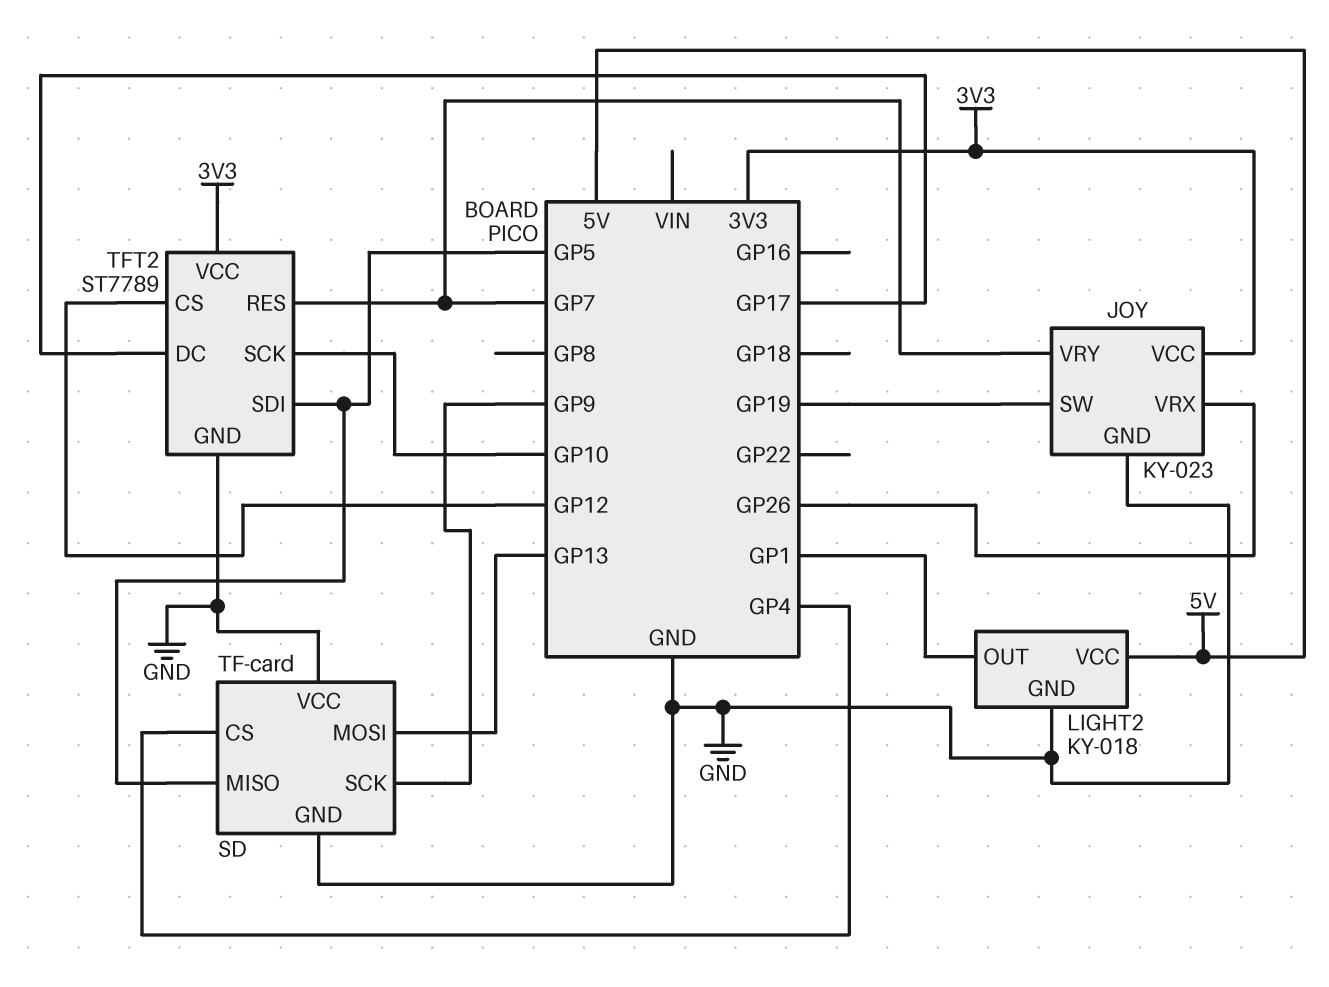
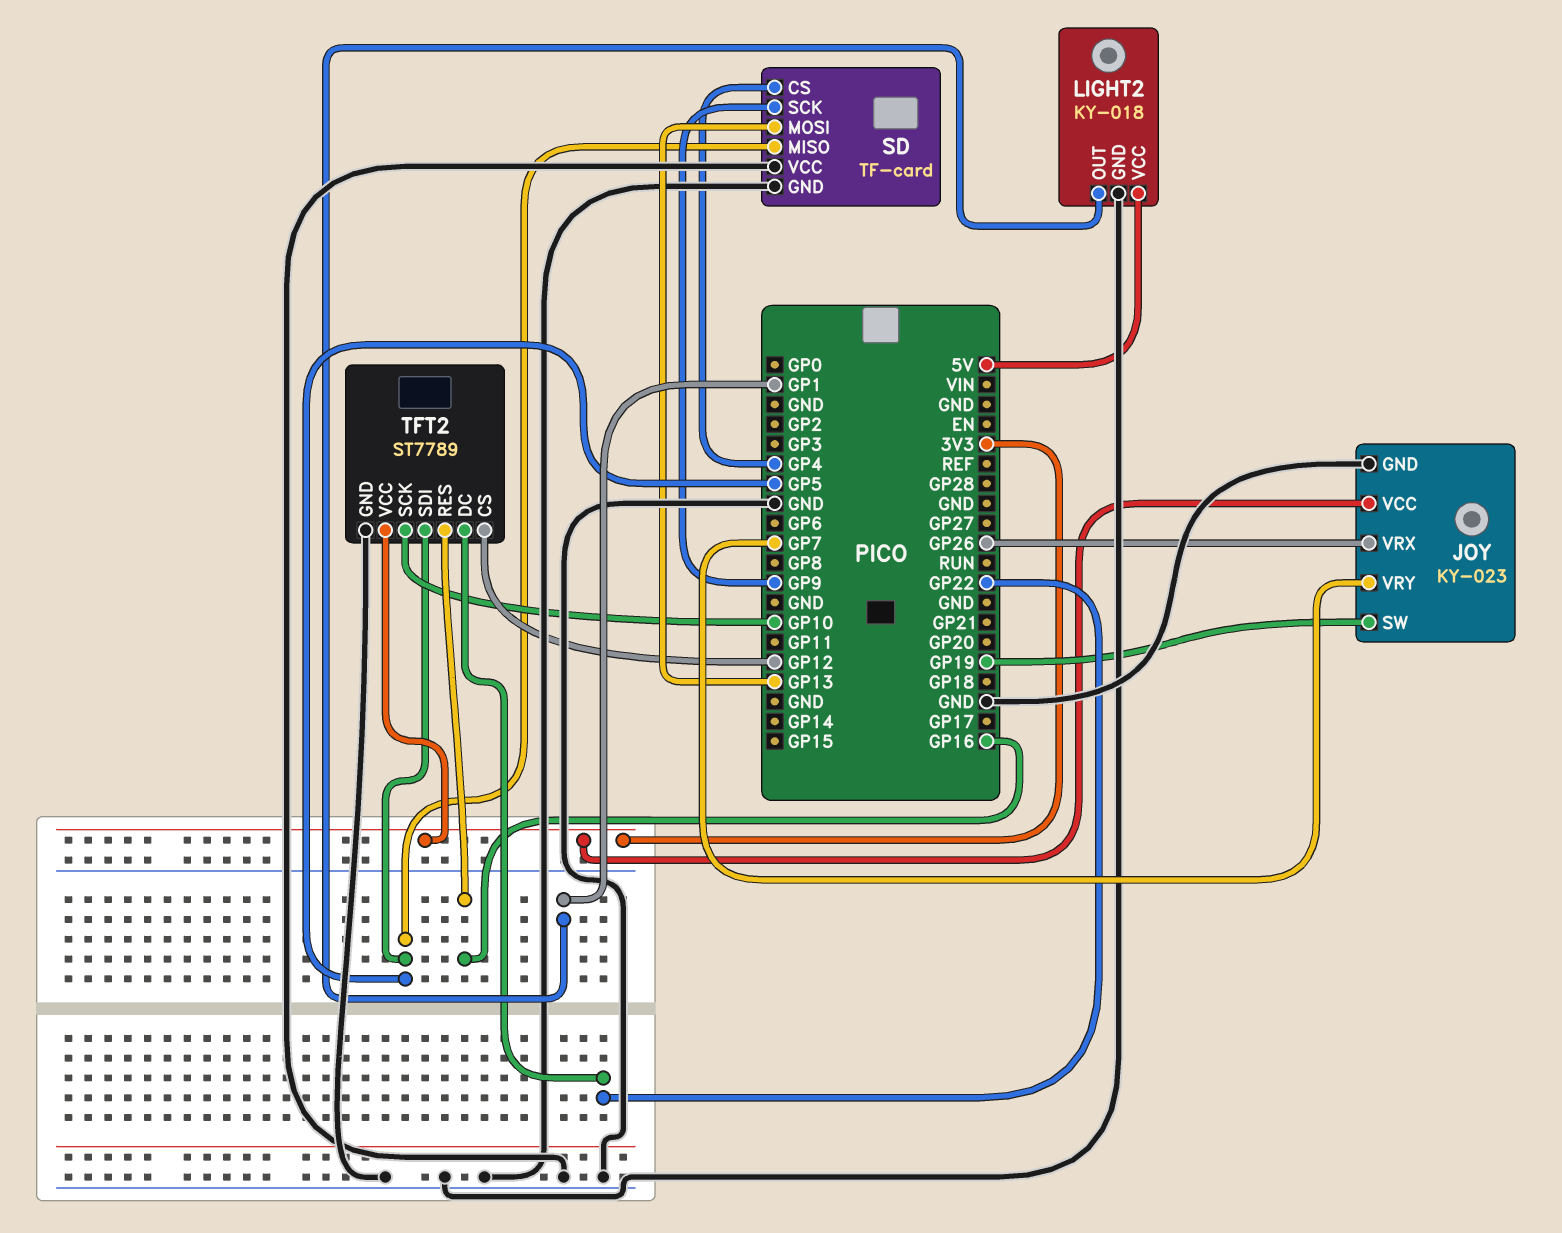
TFT2 pin DC: GP17 -> GP22
TFT2 pin RES: GP7 -> GP16

